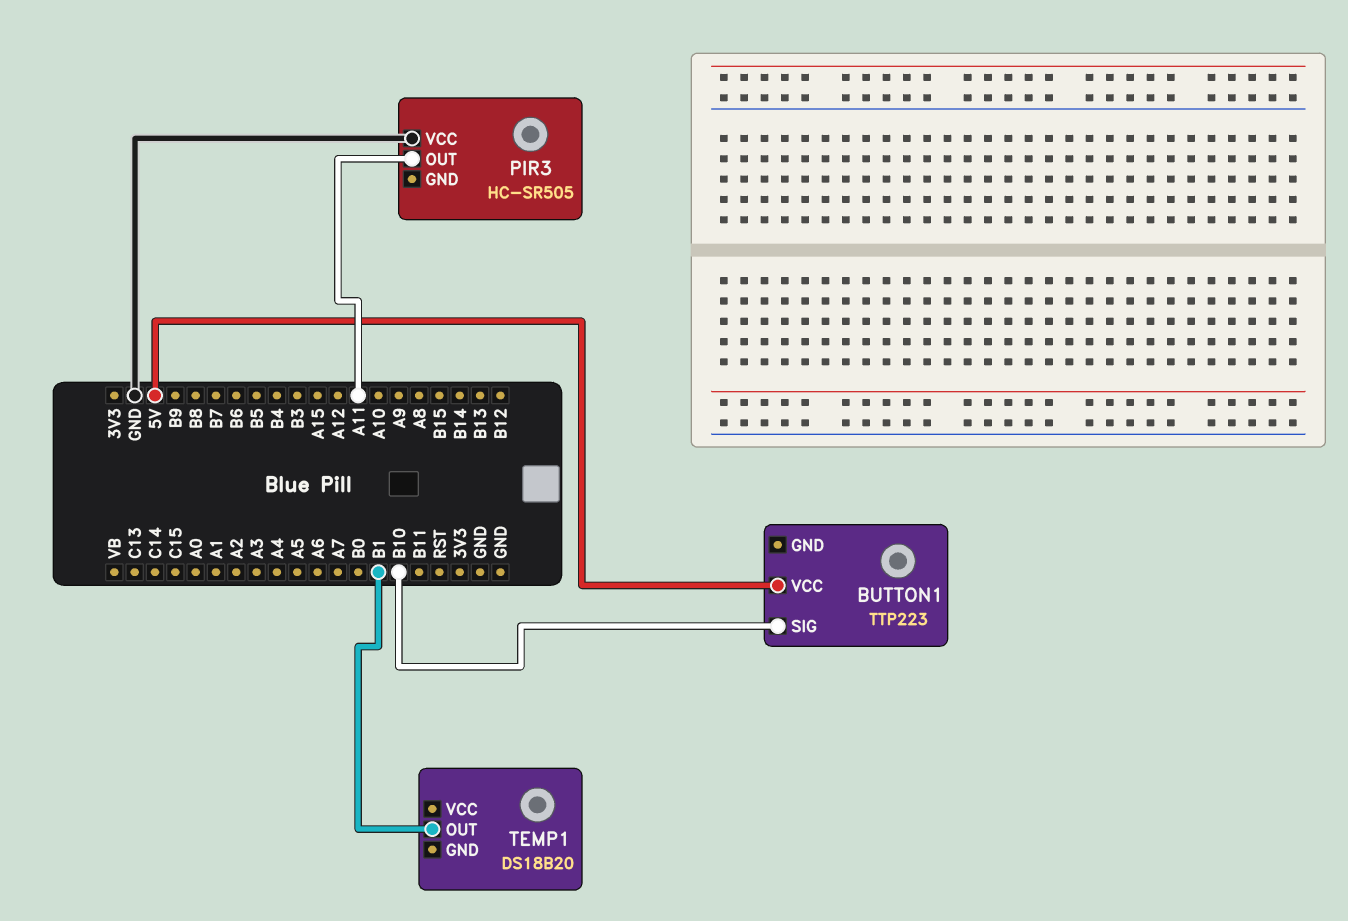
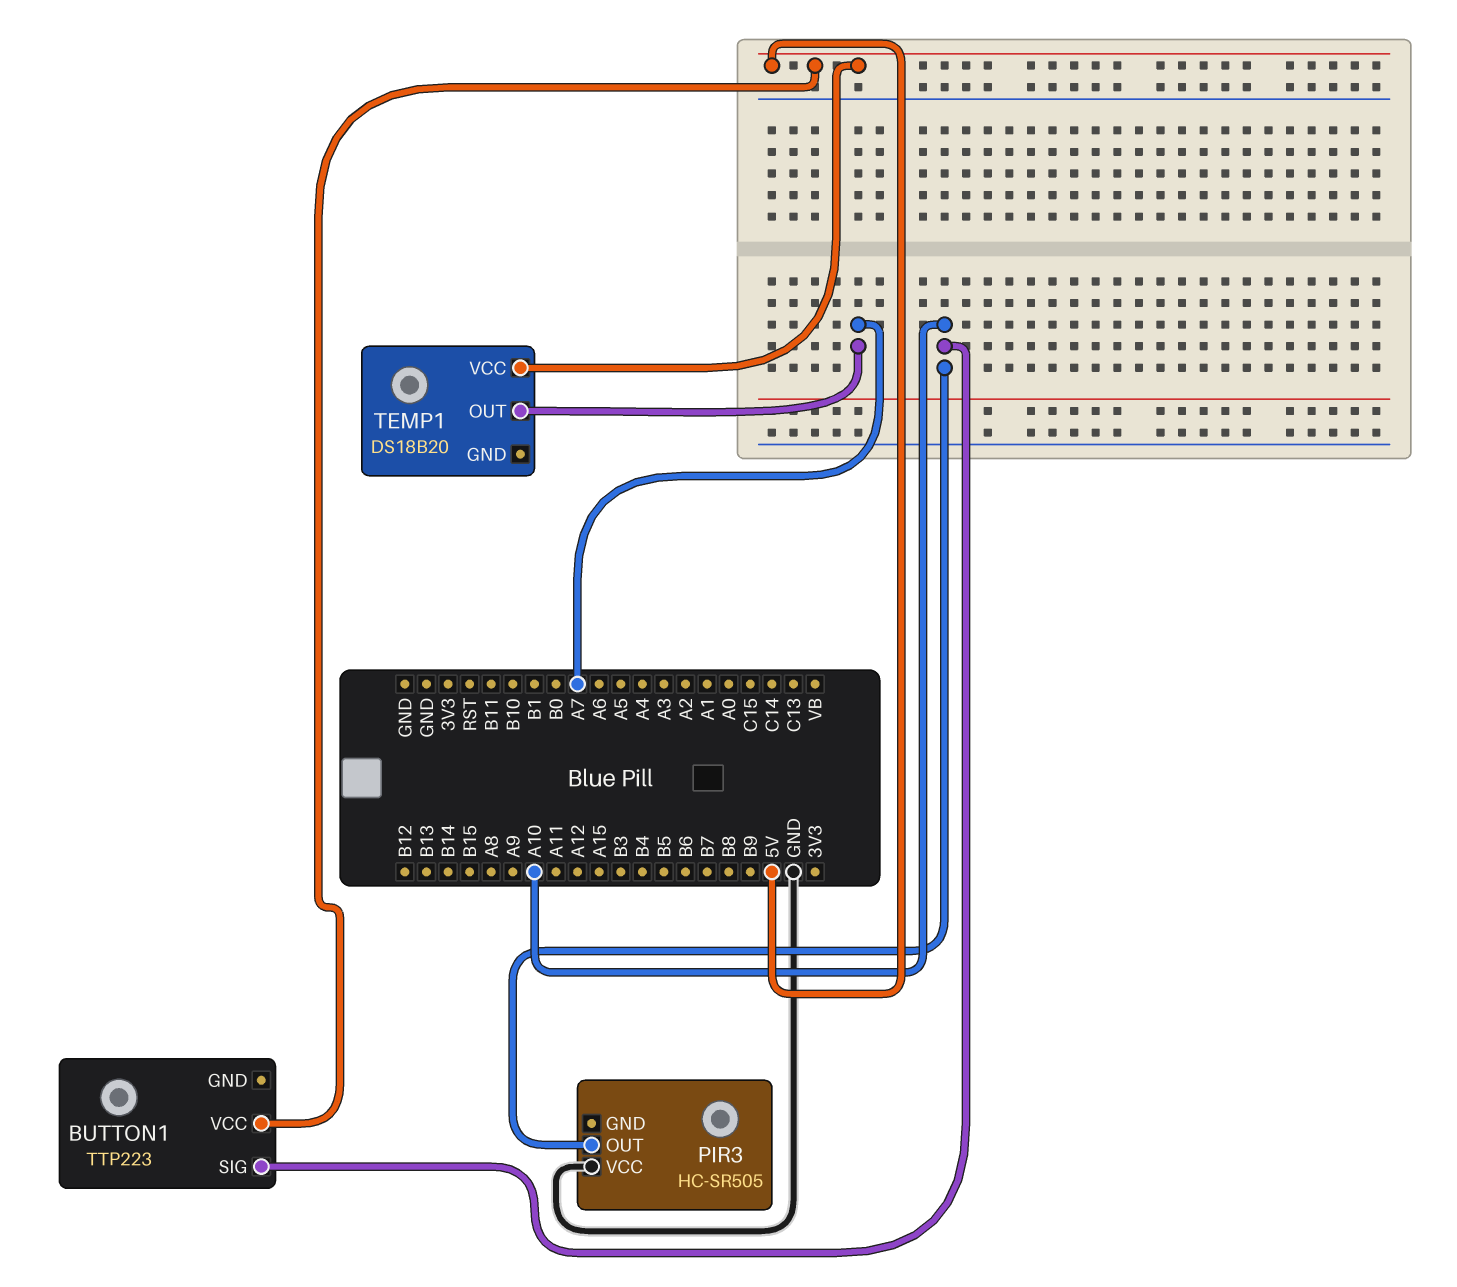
BUTTON1 pin SIG: B10 -> A10
PIR3 pin OUT: A11 -> A10
TEMP1 pin OUT: B1 -> A7
TEMP1 pin VCC: none -> 5V

